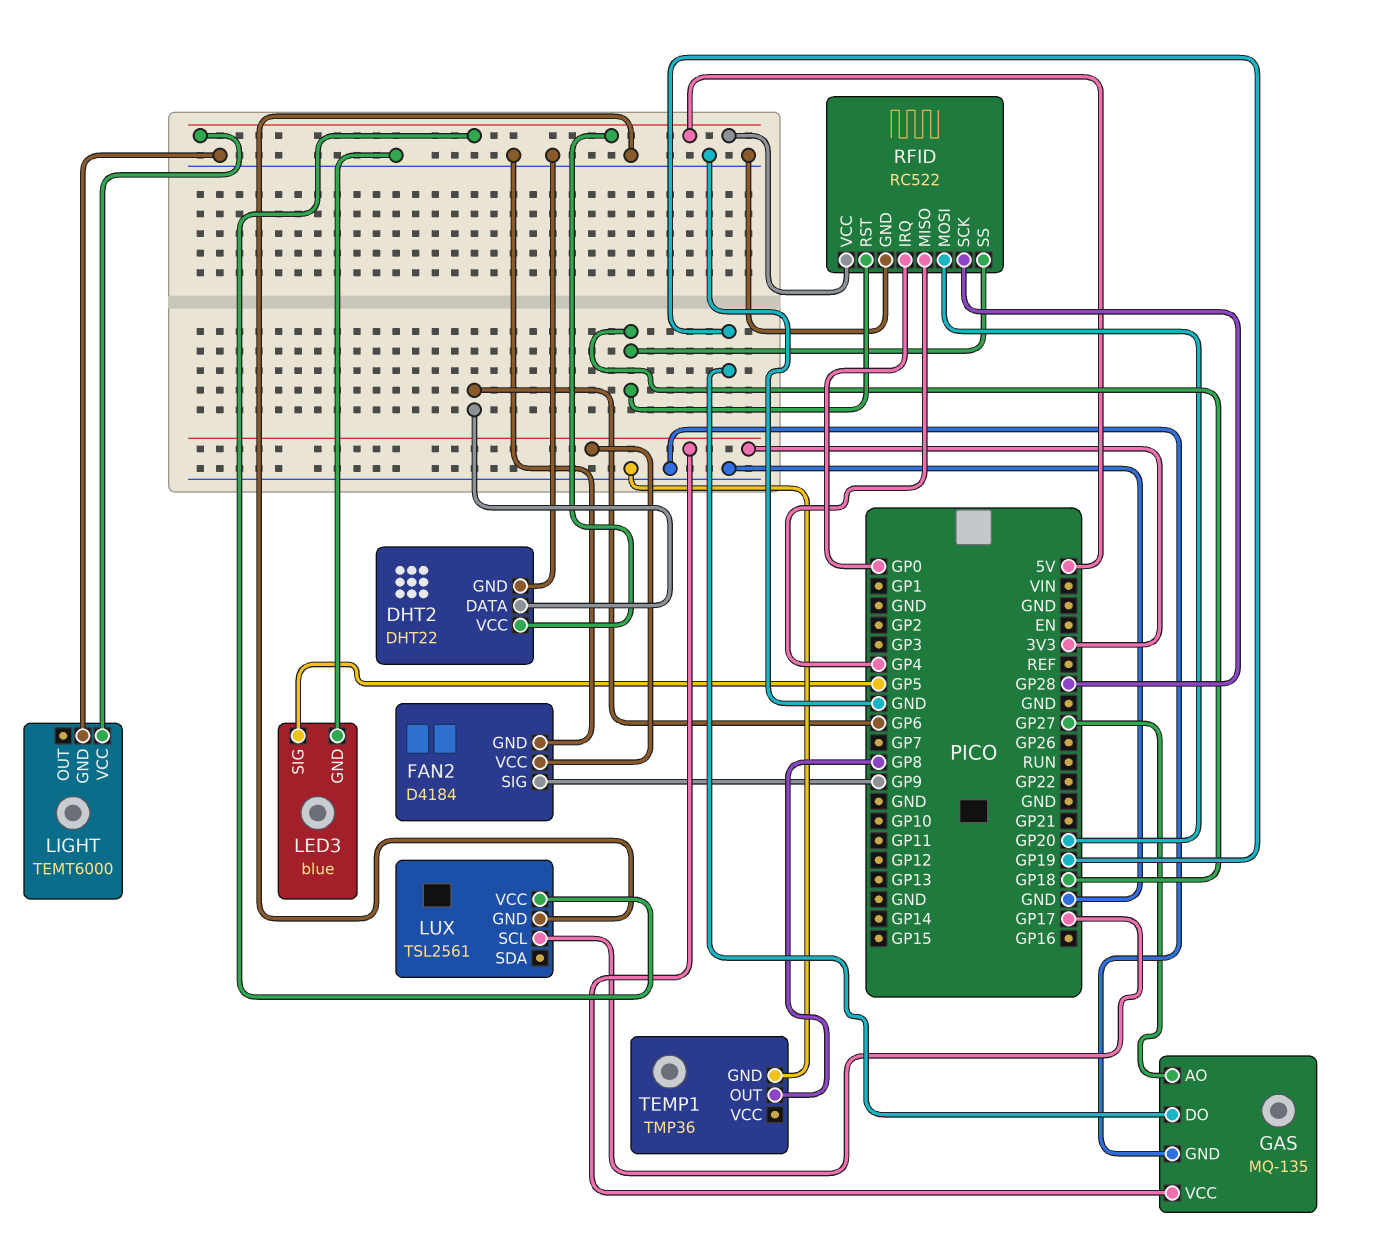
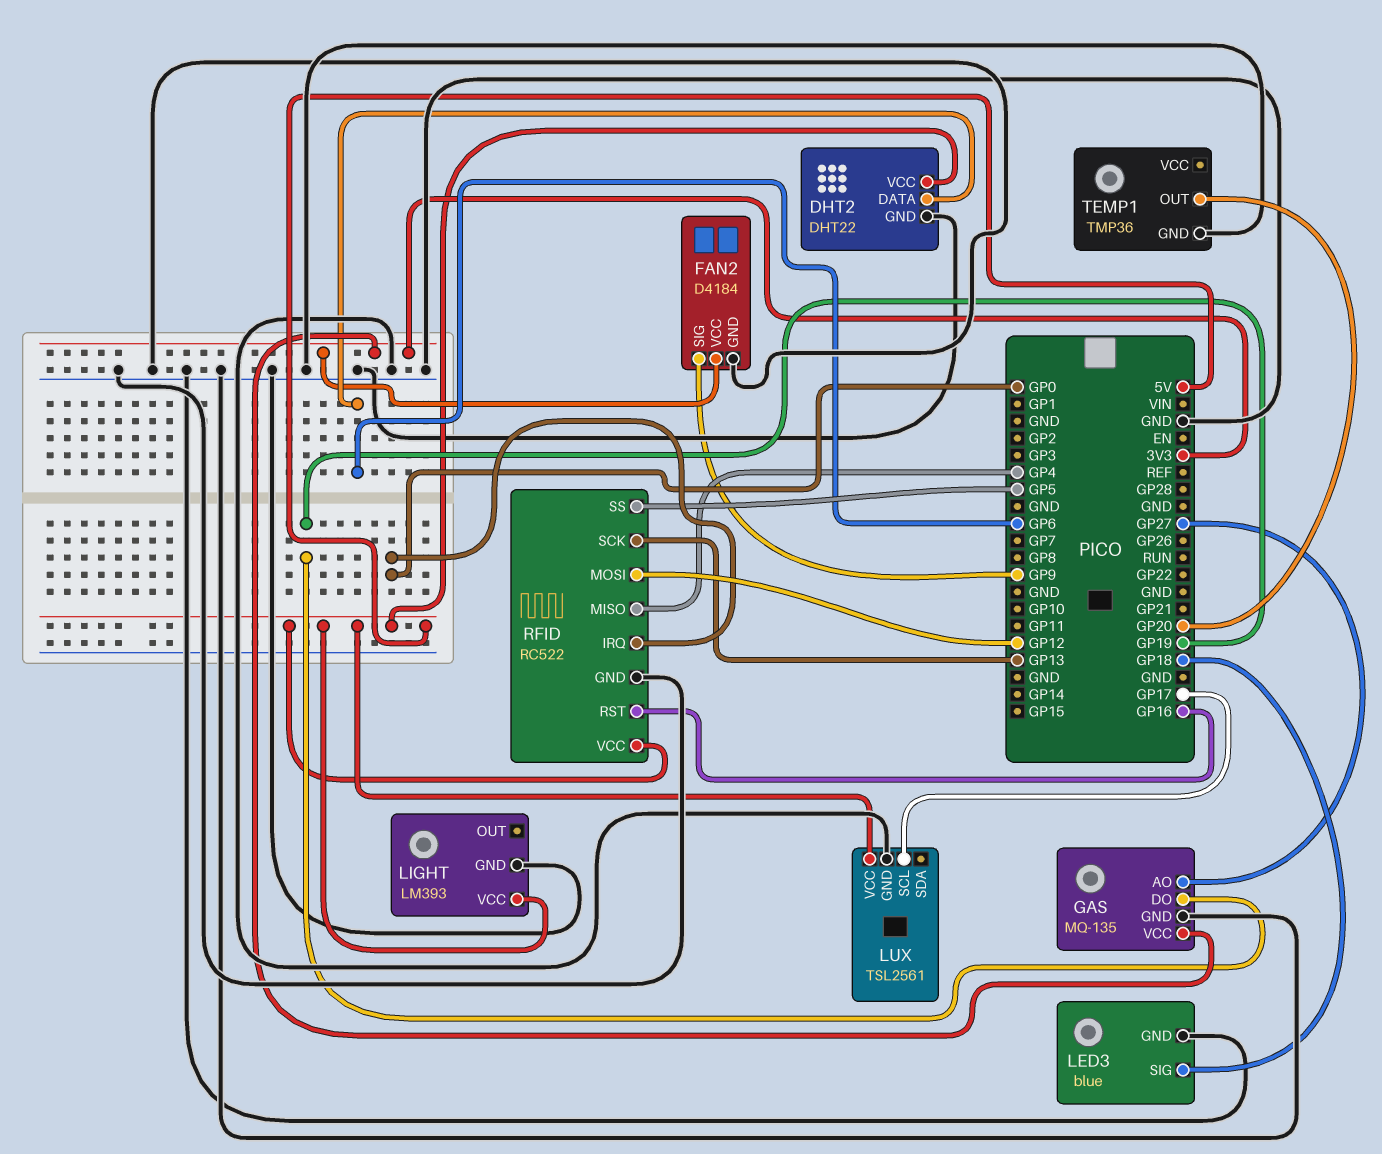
LED3 pin SIG: GP5 -> GP18
LIGHT: TEMT6000 -> LM393
RFID pin MOSI: GP20 -> GP12
RFID pin RST: GP18 -> GP16
RFID pin SCK: GP28 -> GP13
RFID pin SS: GP18 -> GP5
TEMP1 pin OUT: GP8 -> GP20

